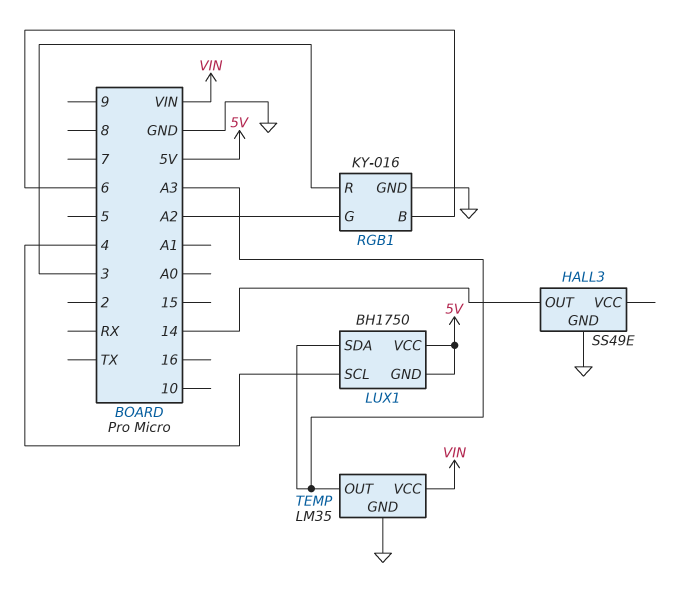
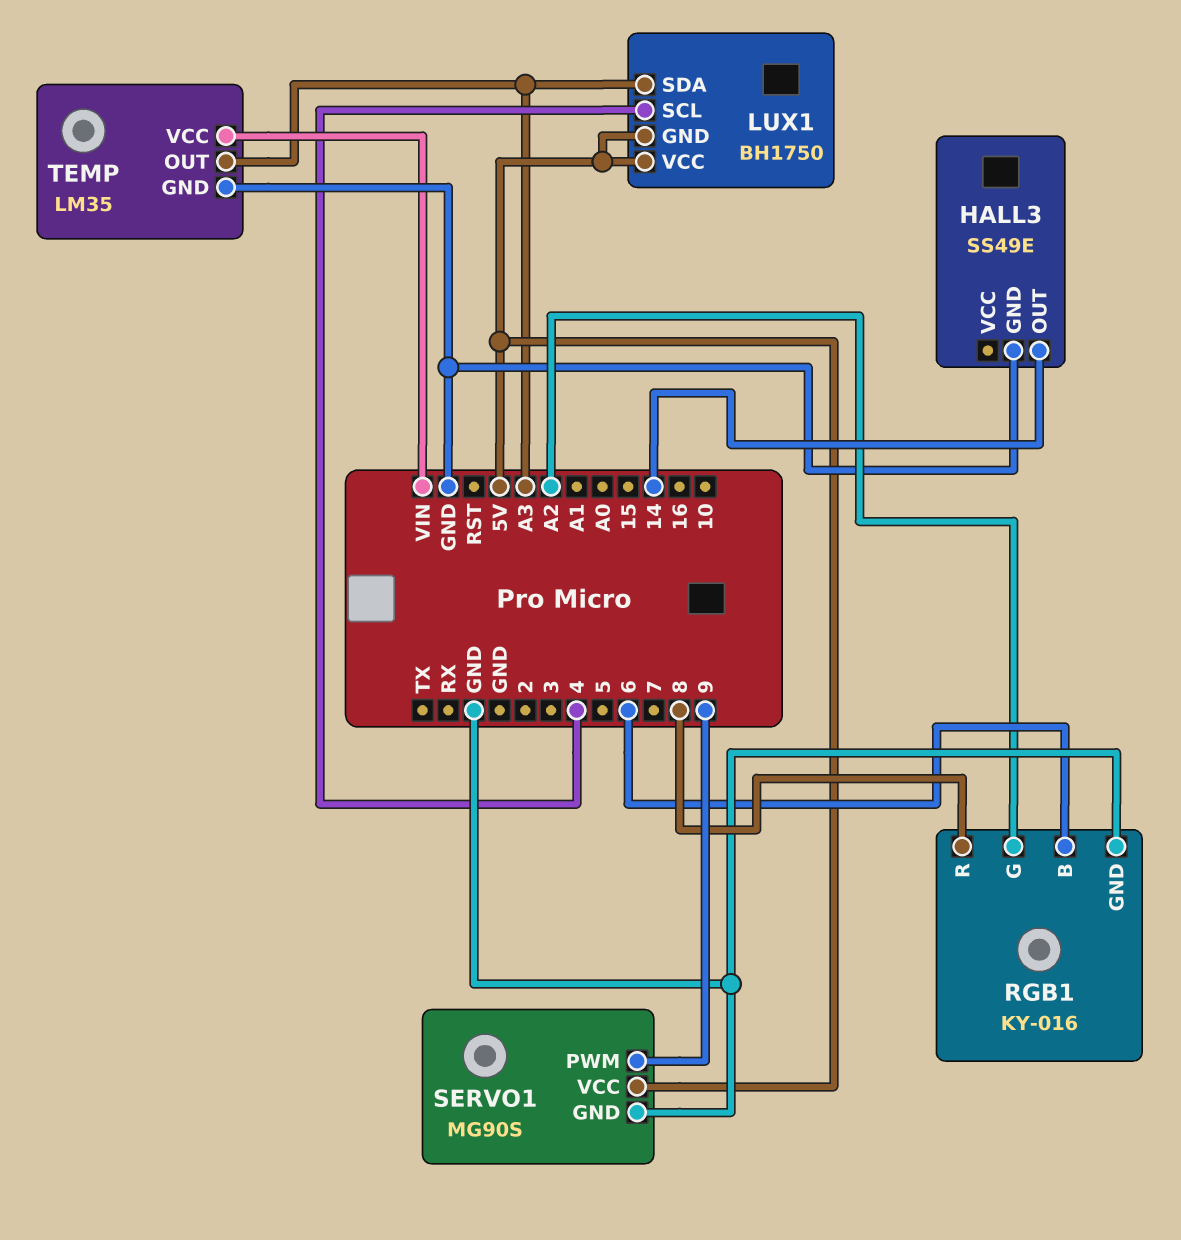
RGB1 pin R: 3 -> 8
SERVO1: none -> MG90S
SERVO1 pin GND: none -> GND
SERVO1 pin PWM: none -> 9
SERVO1 pin VCC: none -> 5V

